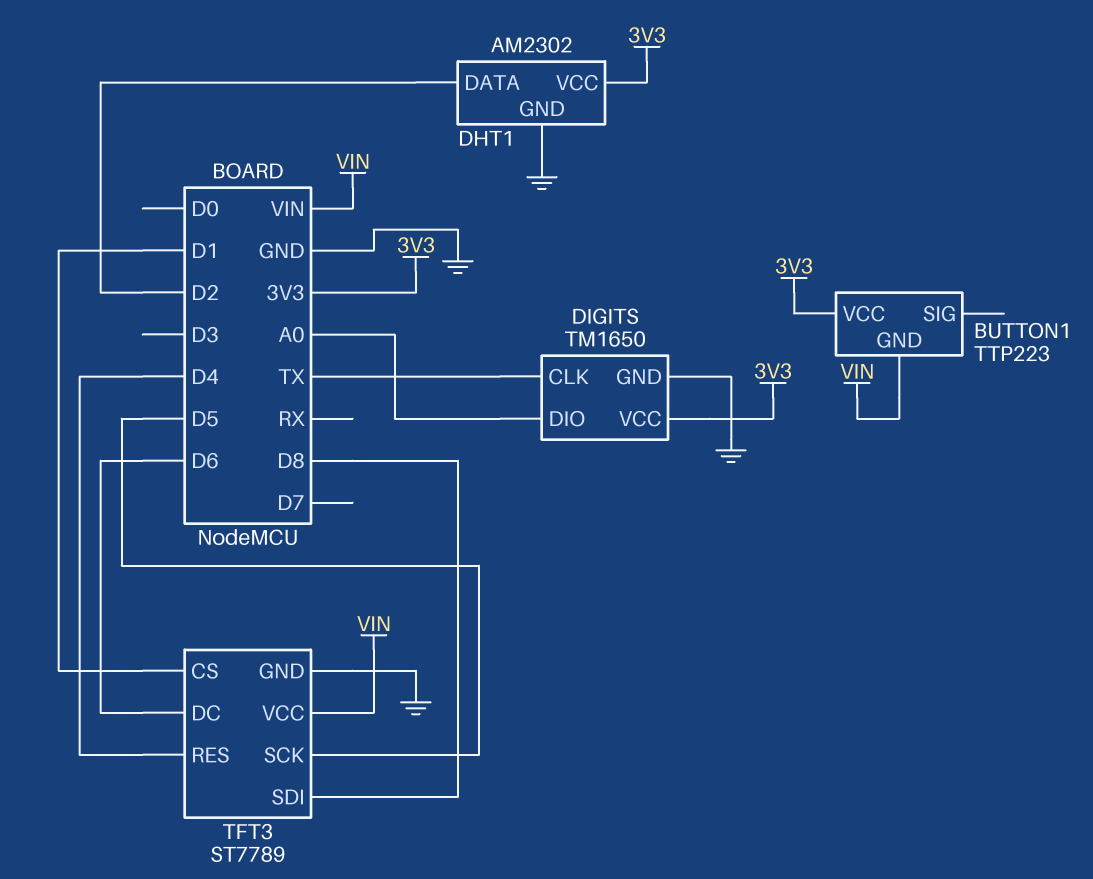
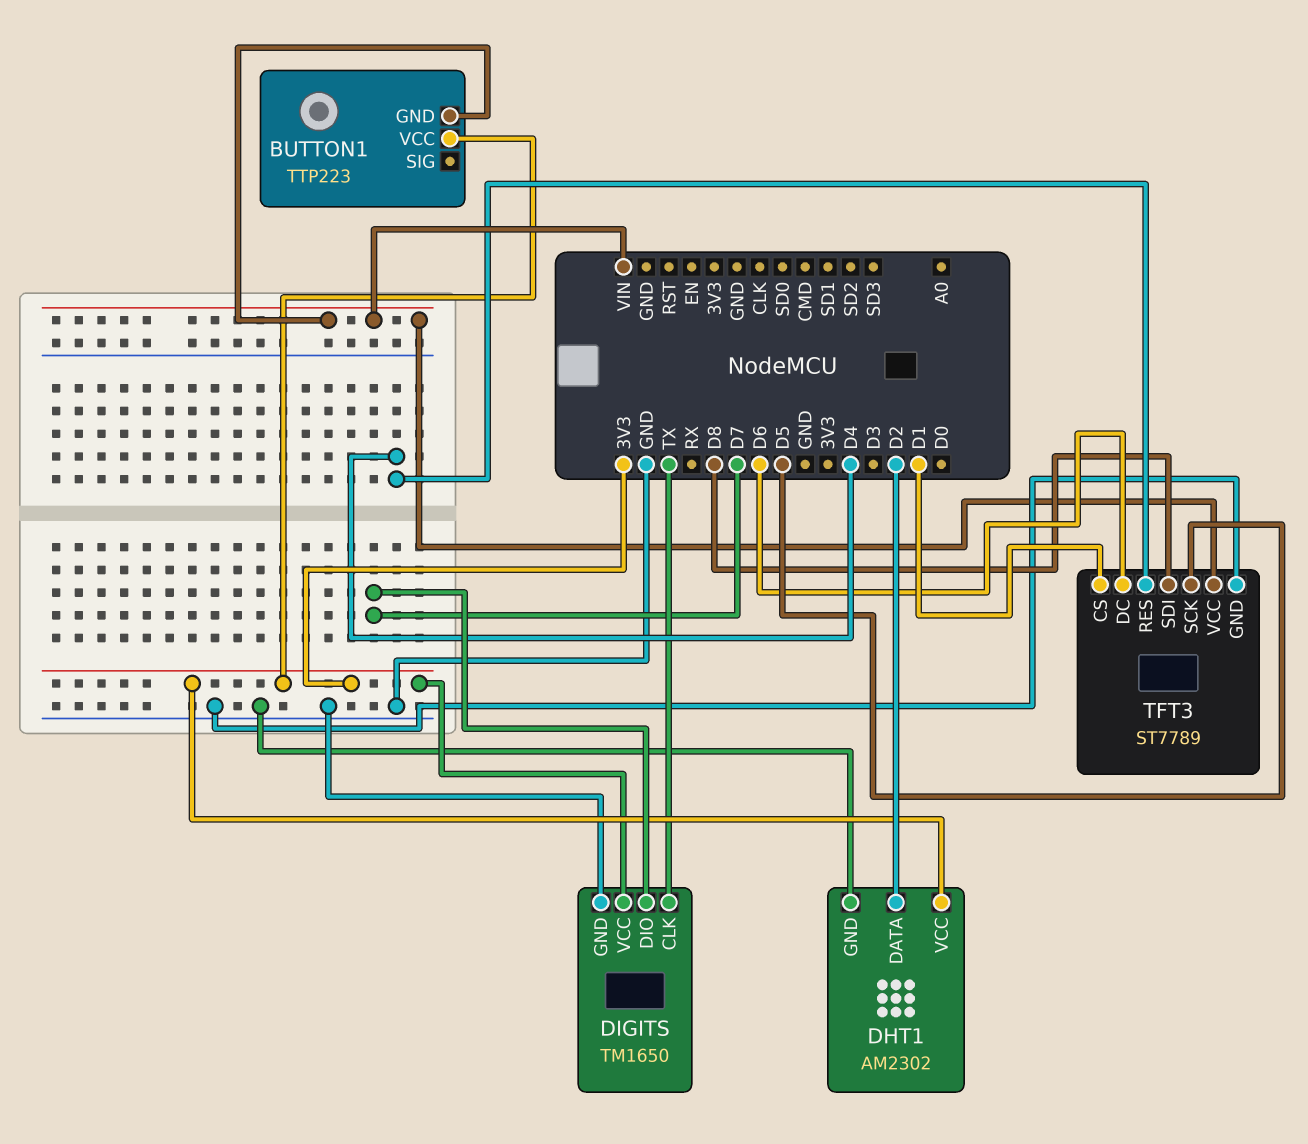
DIGITS pin DIO: A0 -> D7

